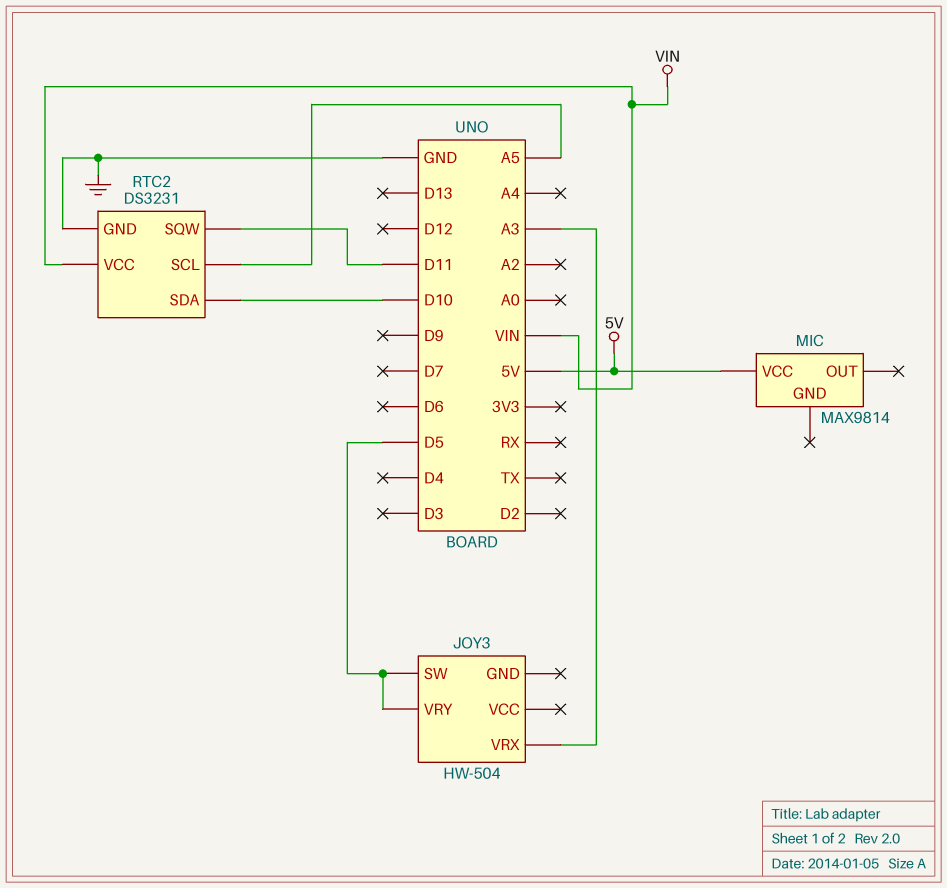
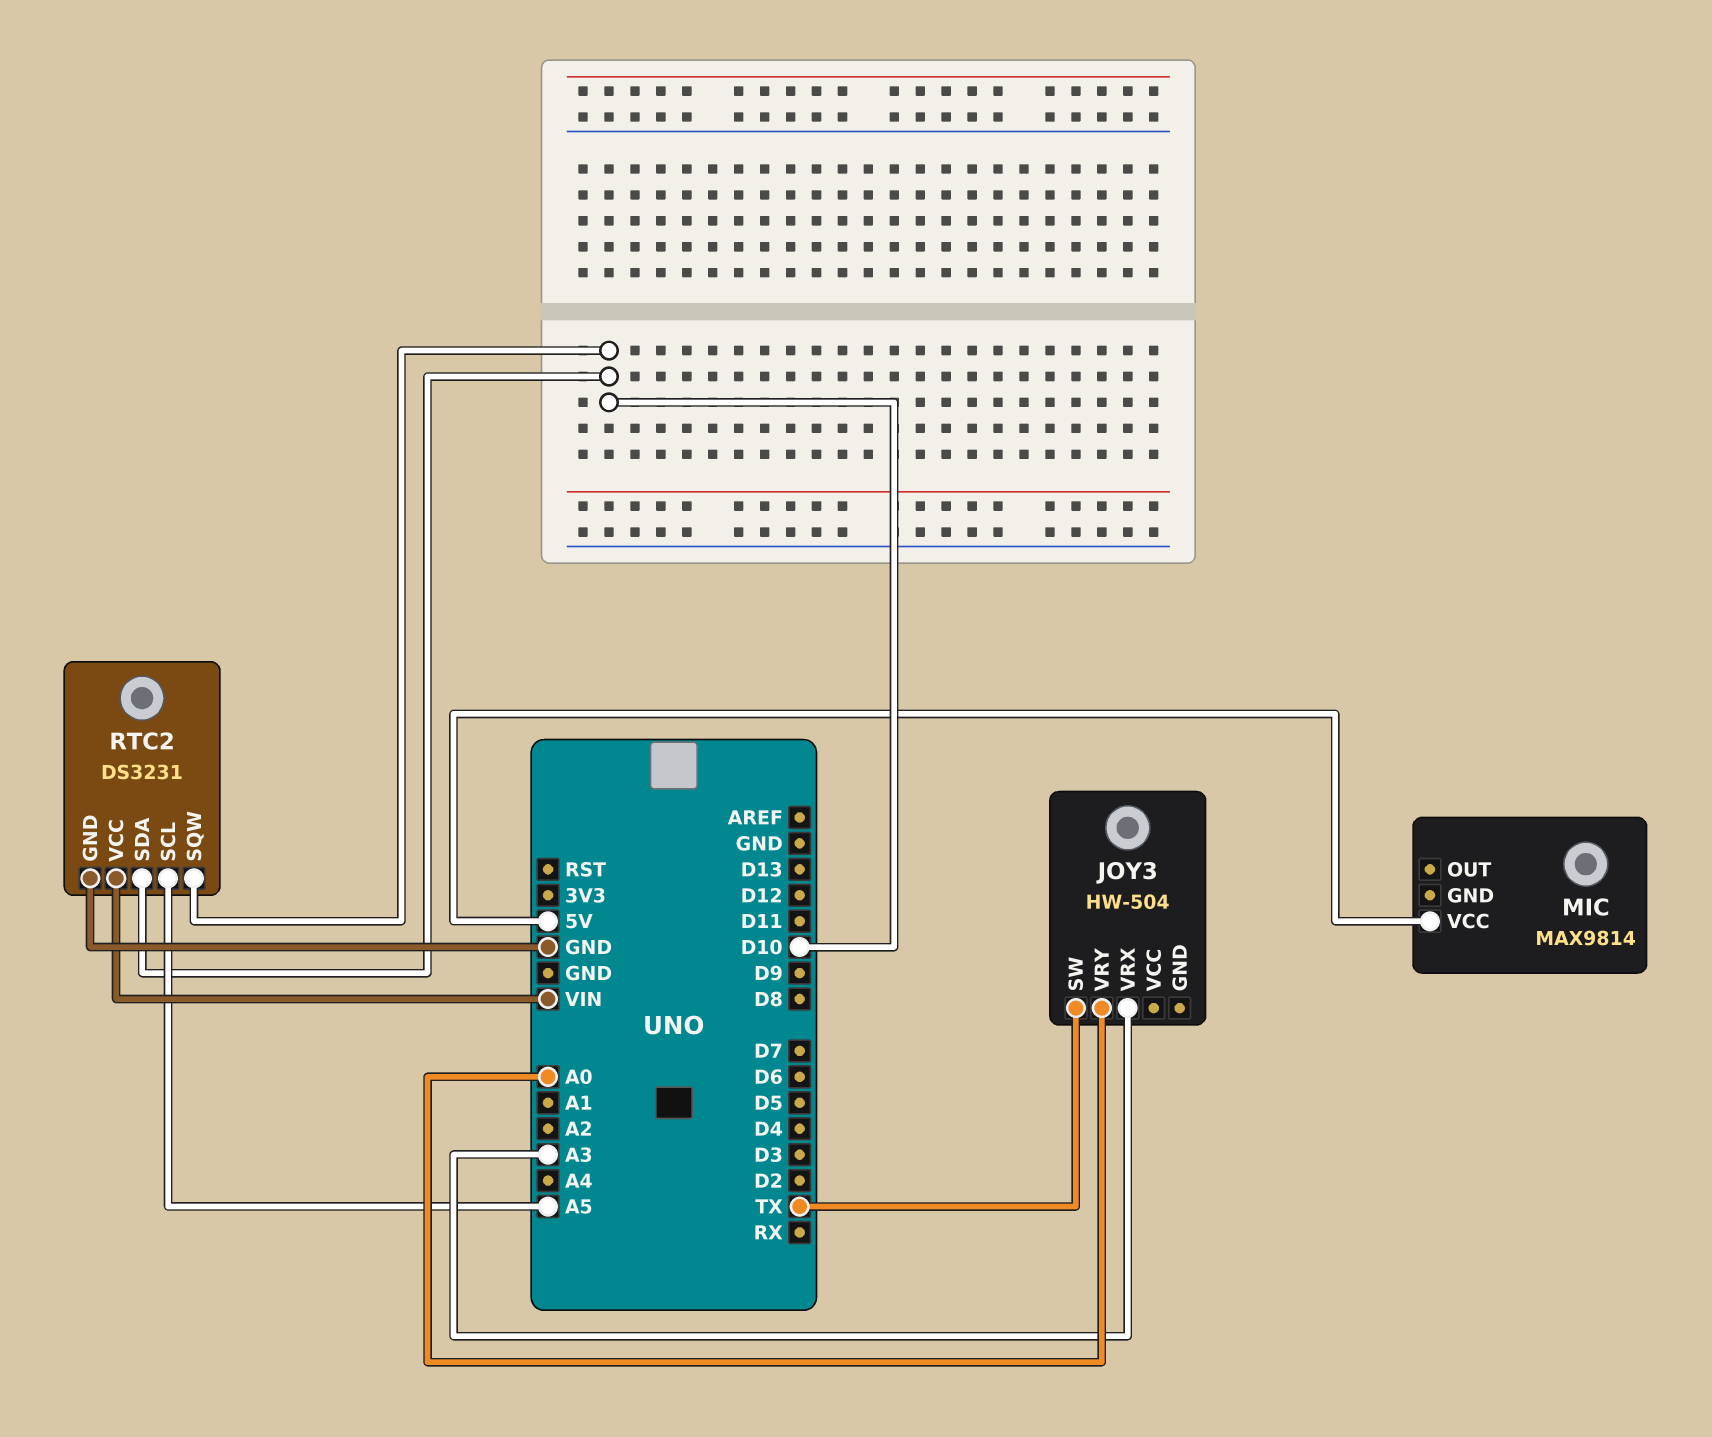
JOY3 pin SW: D5 -> TX
JOY3 pin VRY: D5 -> A0
RTC2 pin SQW: D11 -> D10

